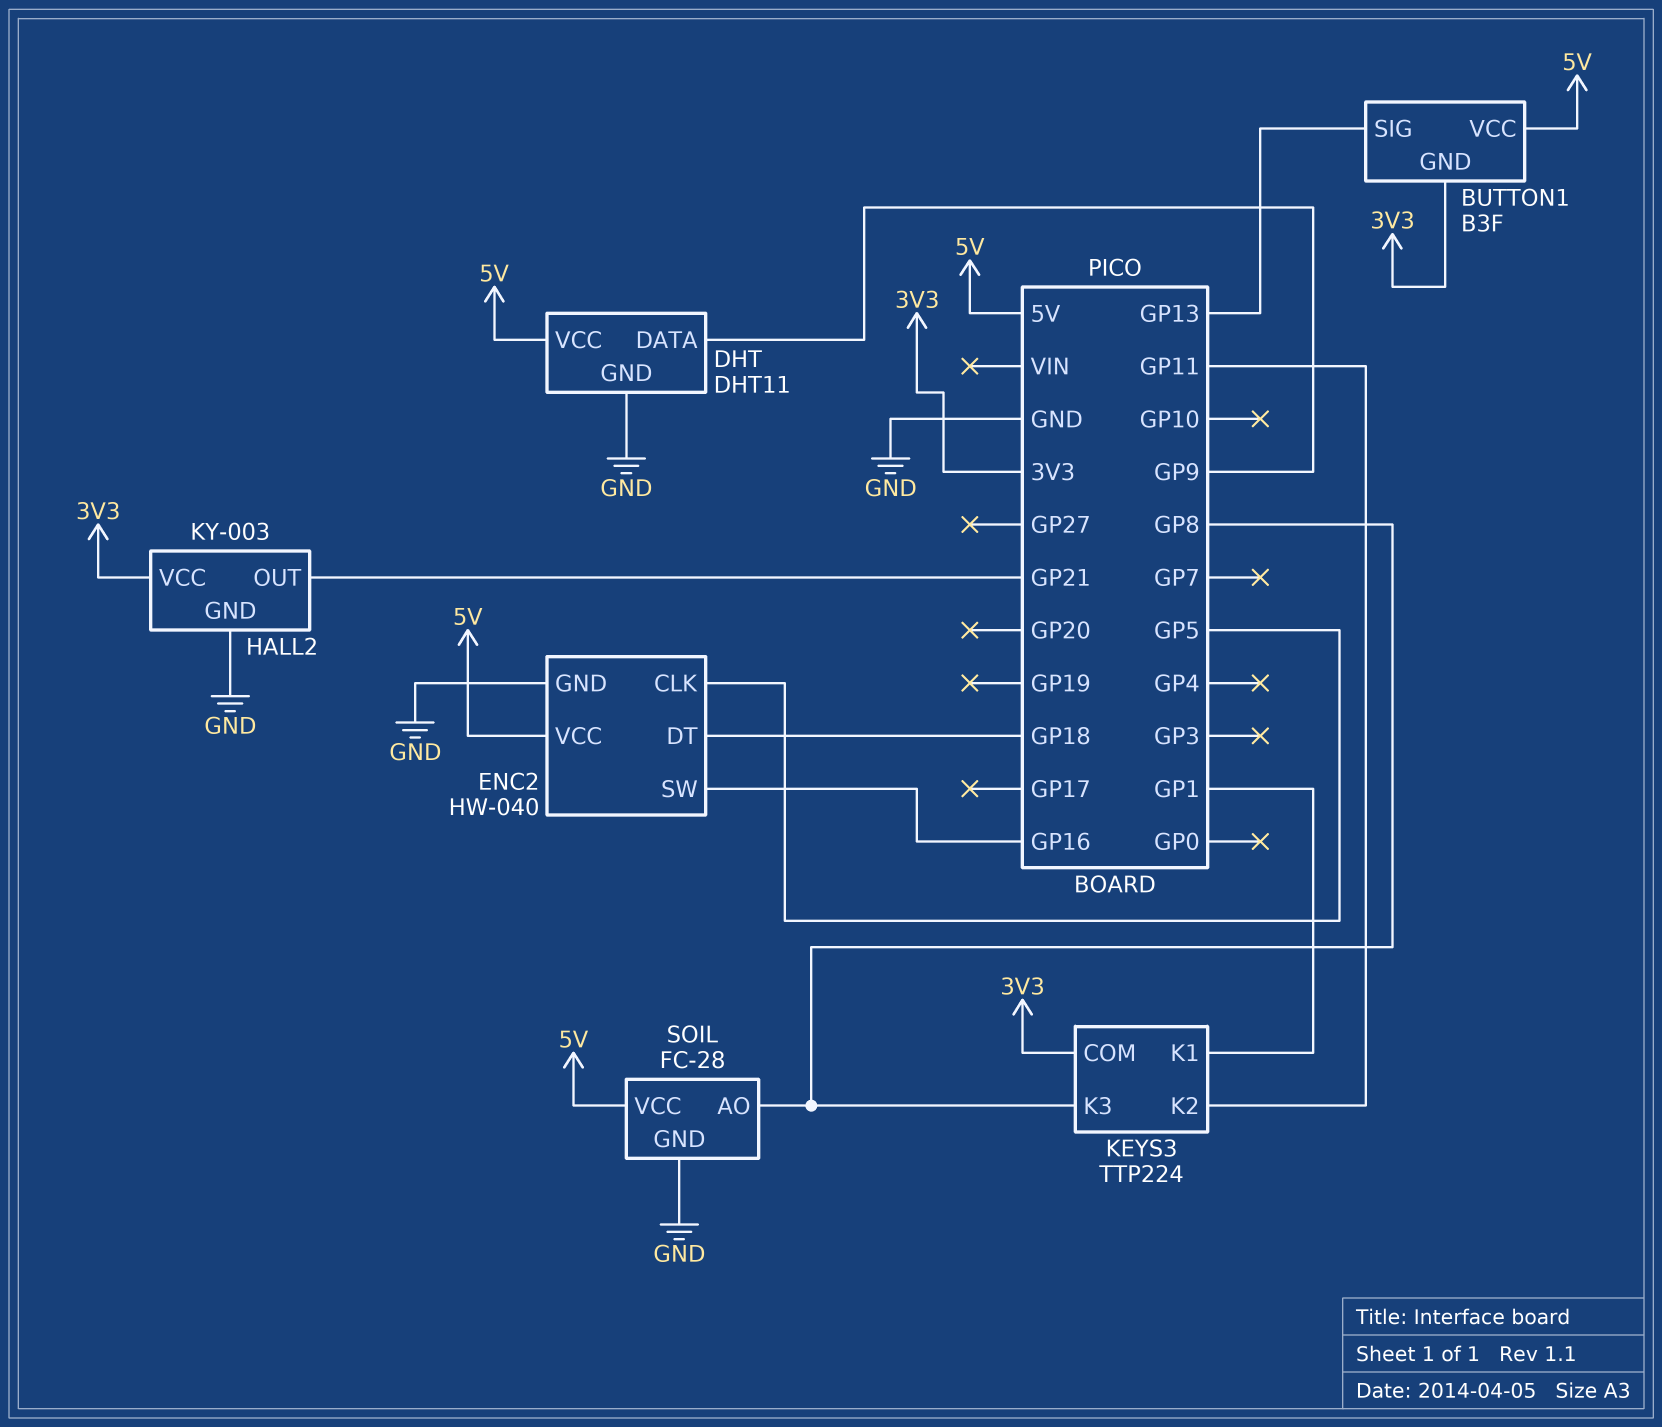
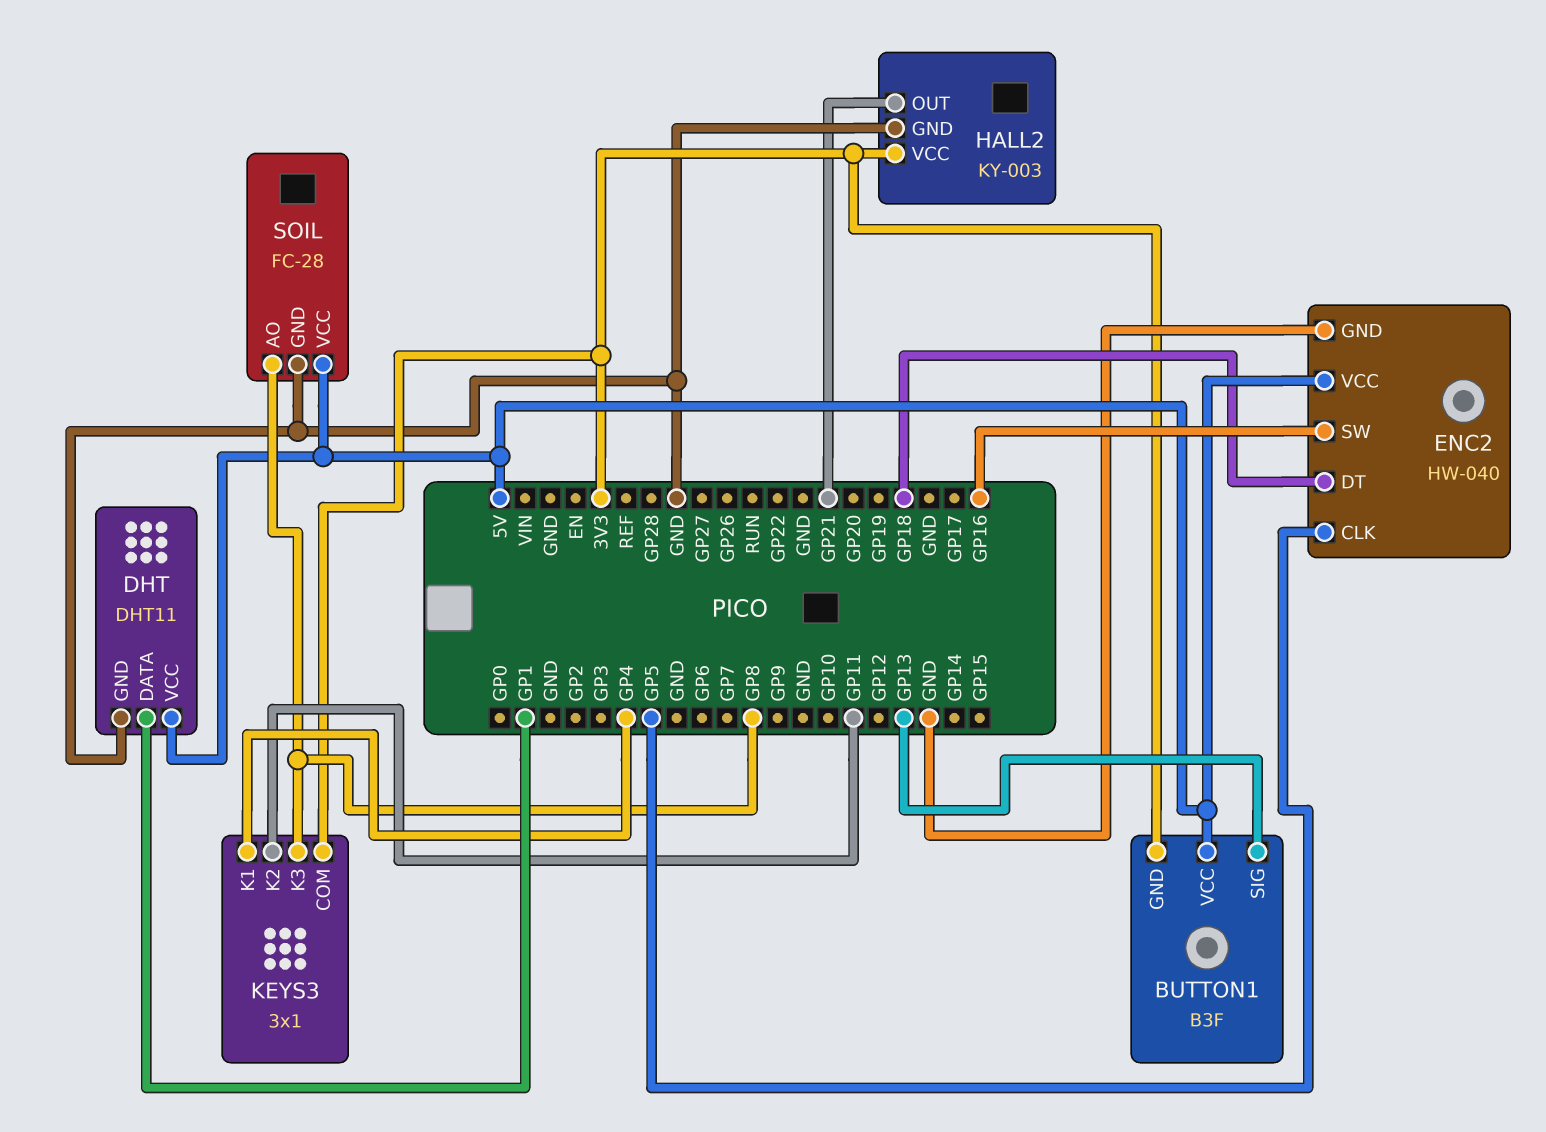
DHT pin DATA: GP9 -> GP1
KEYS3: TTP224 -> 3x1
KEYS3 pin K1: GP1 -> GP4

